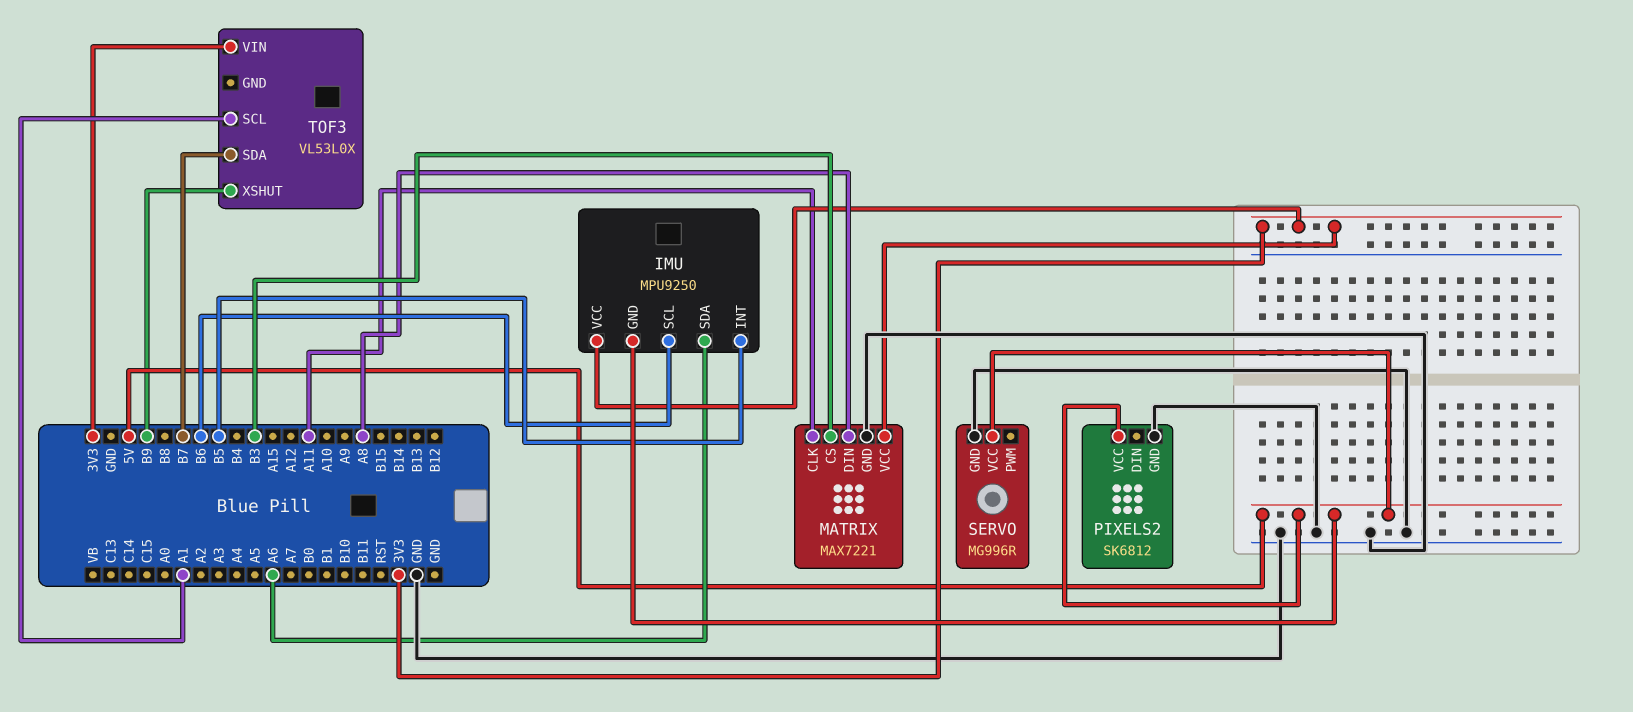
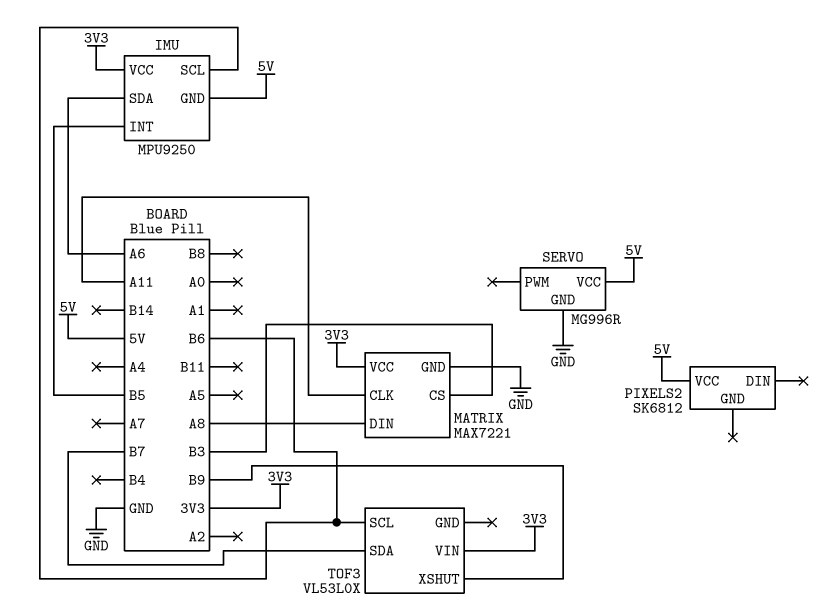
PIXELS2 pin GND: GND -> none
TOF3 pin SCL: A1 -> B6

